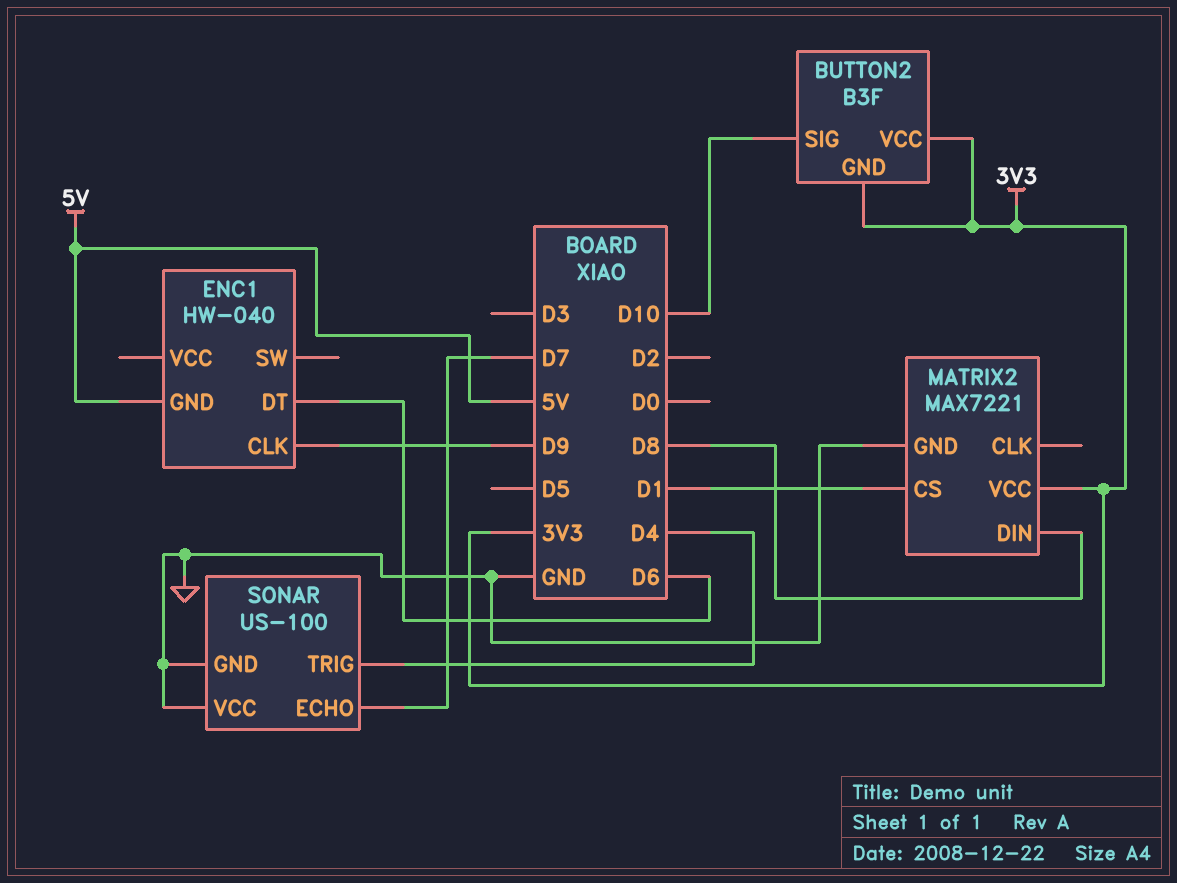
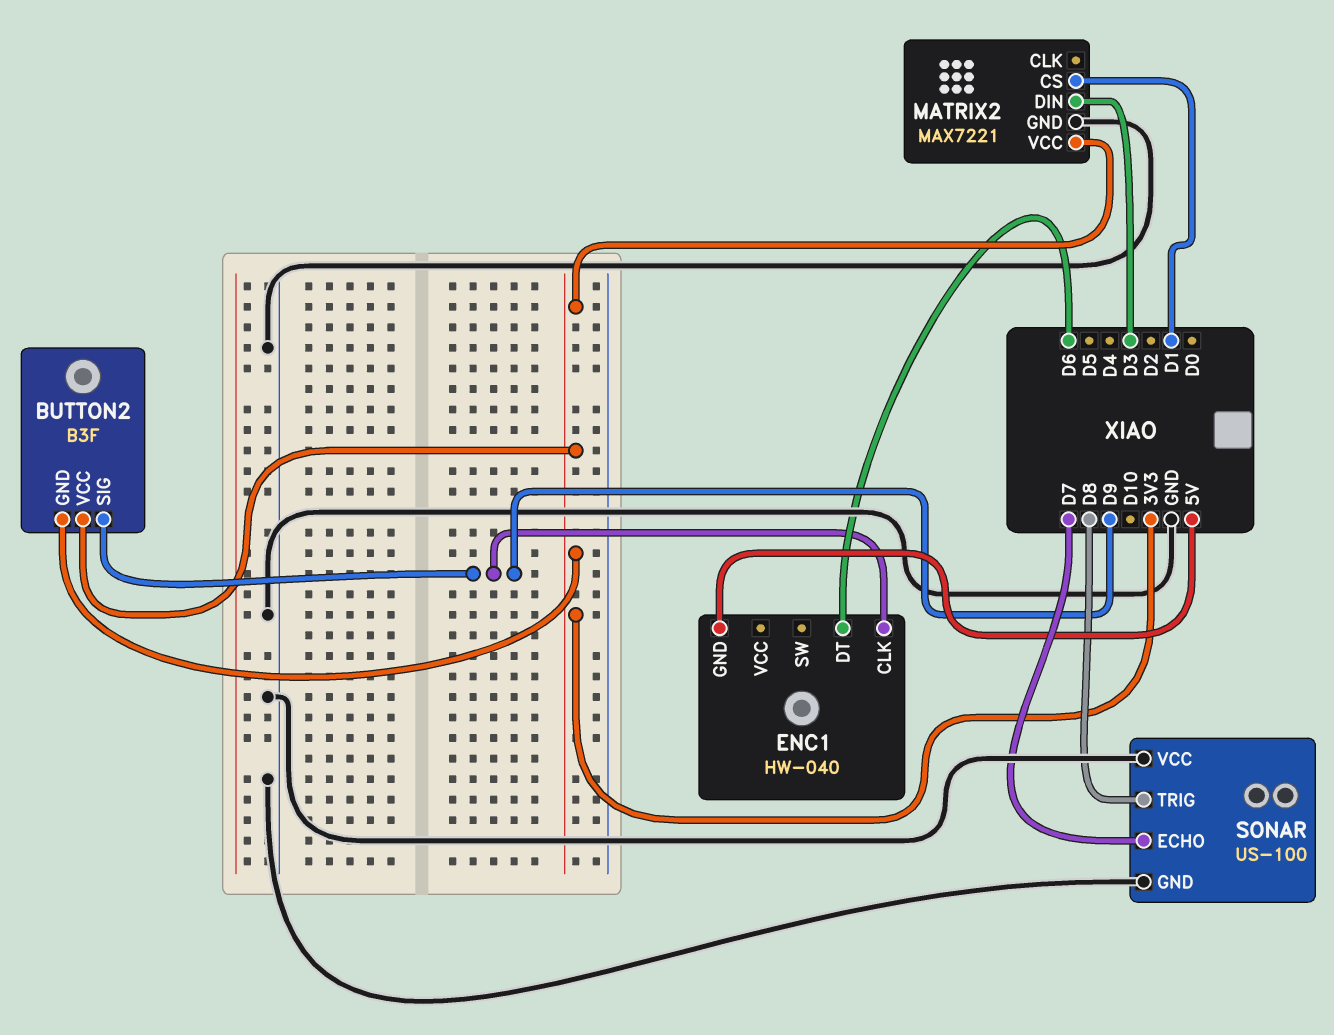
BUTTON2 pin SIG: D10 -> D9
MATRIX2 pin DIN: D8 -> D3
SONAR pin TRIG: D4 -> D8

